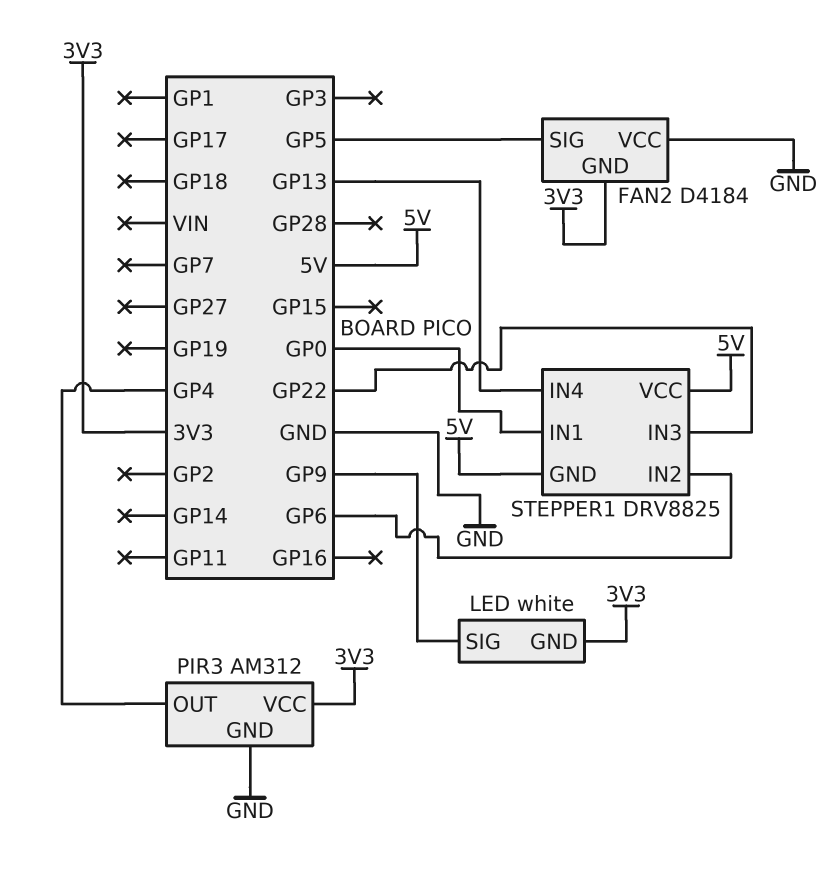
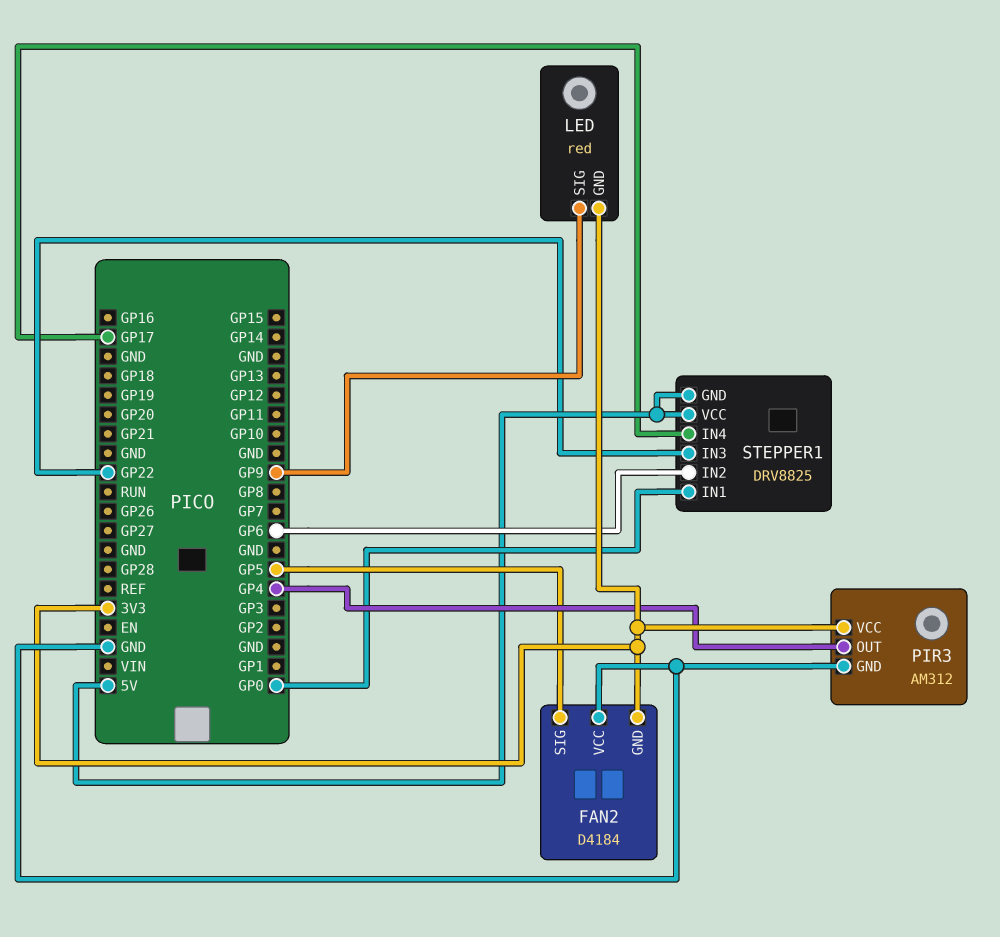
LED: white -> red
STEPPER1 pin IN4: GP13 -> GP17

